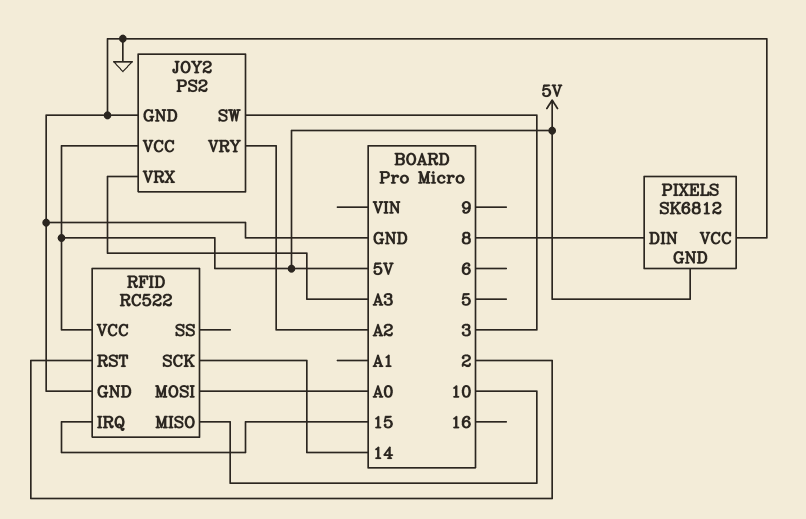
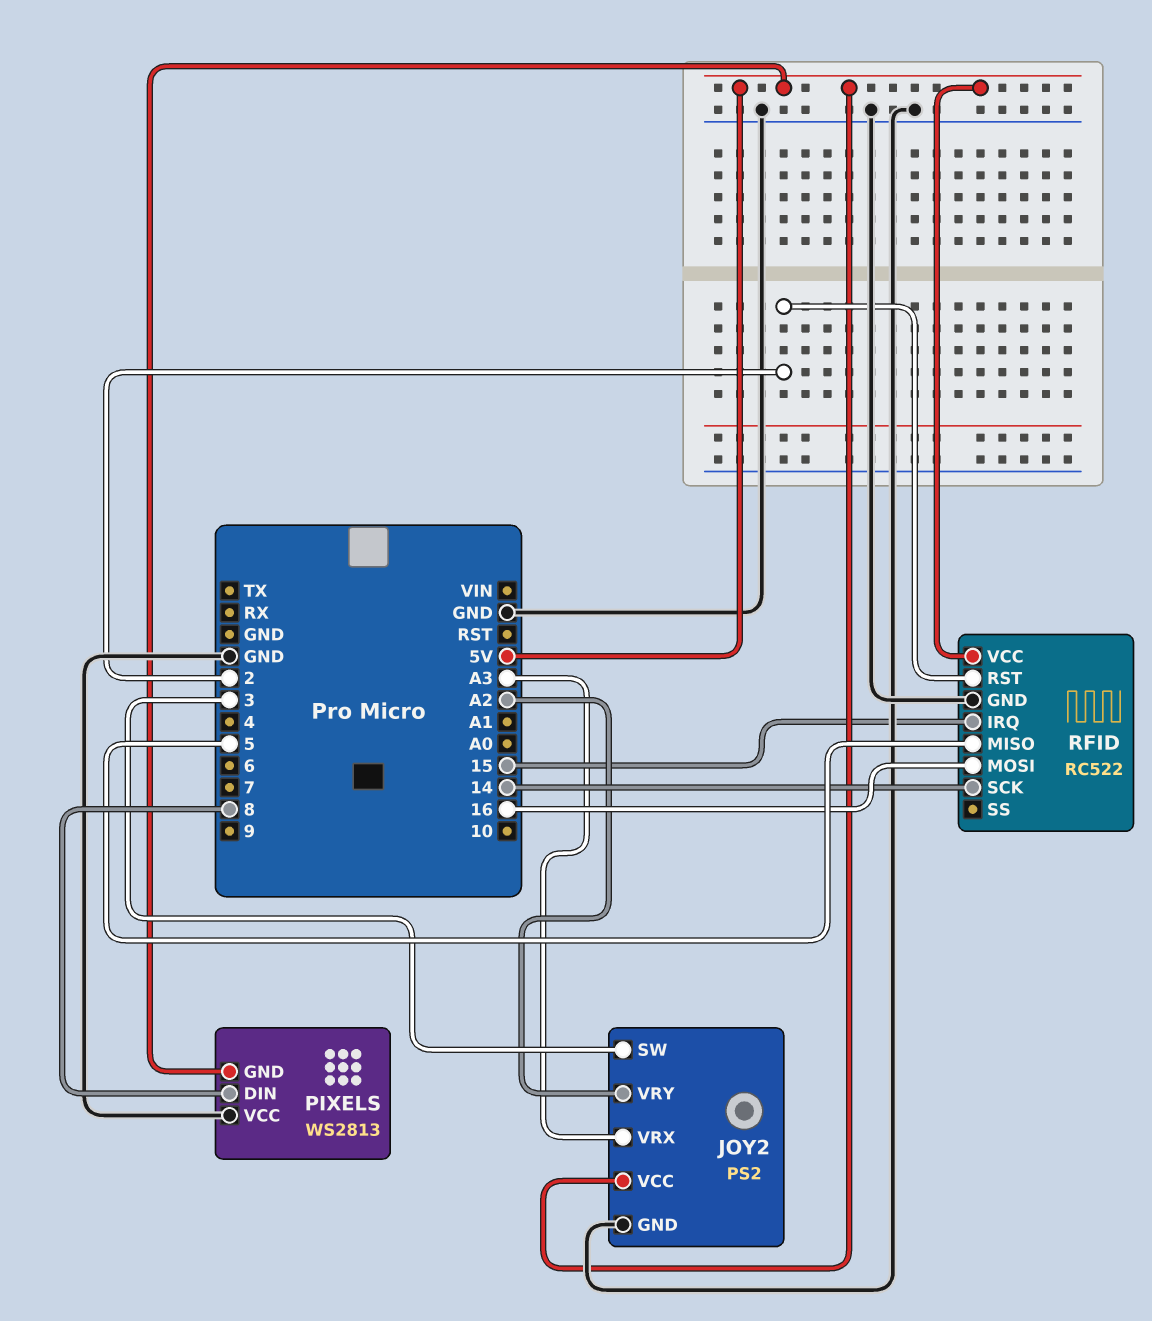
PIXELS: SK6812 -> WS2813
RFID pin MISO: 10 -> 5
RFID pin MOSI: A0 -> 16

